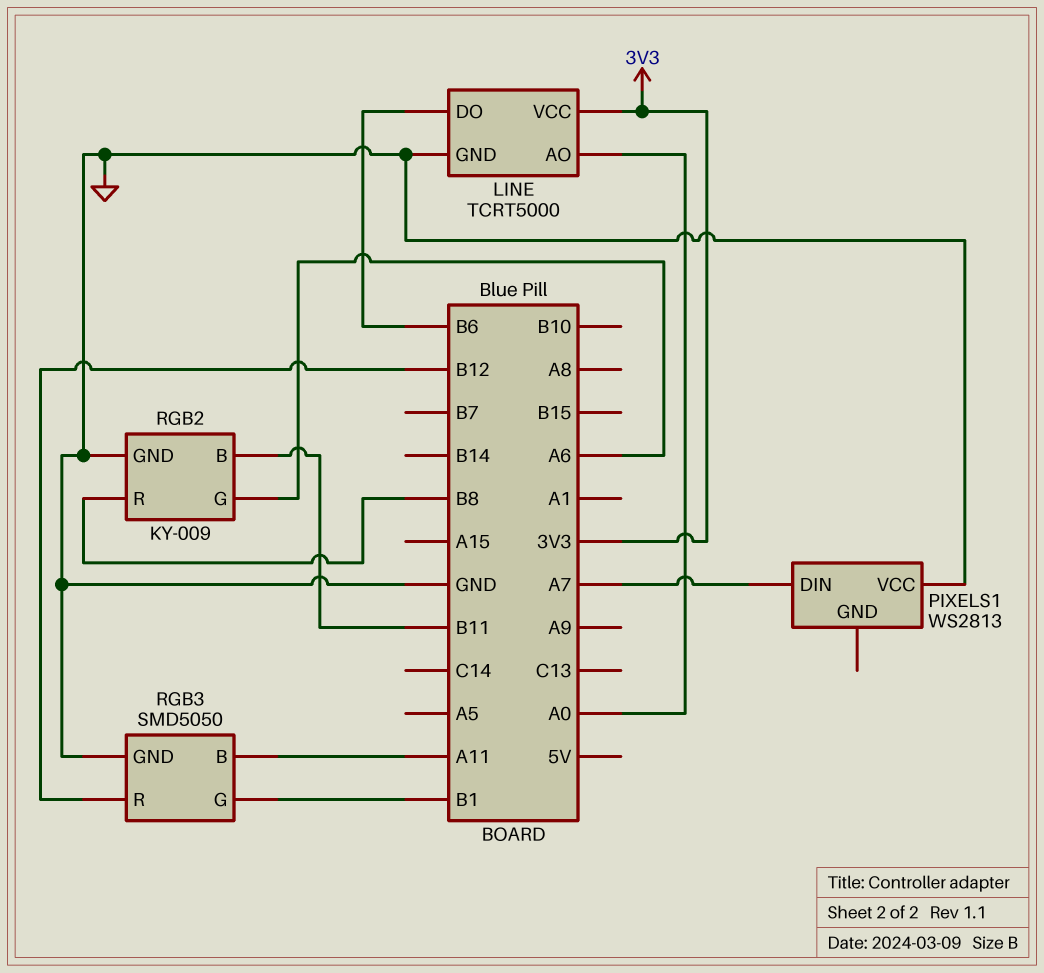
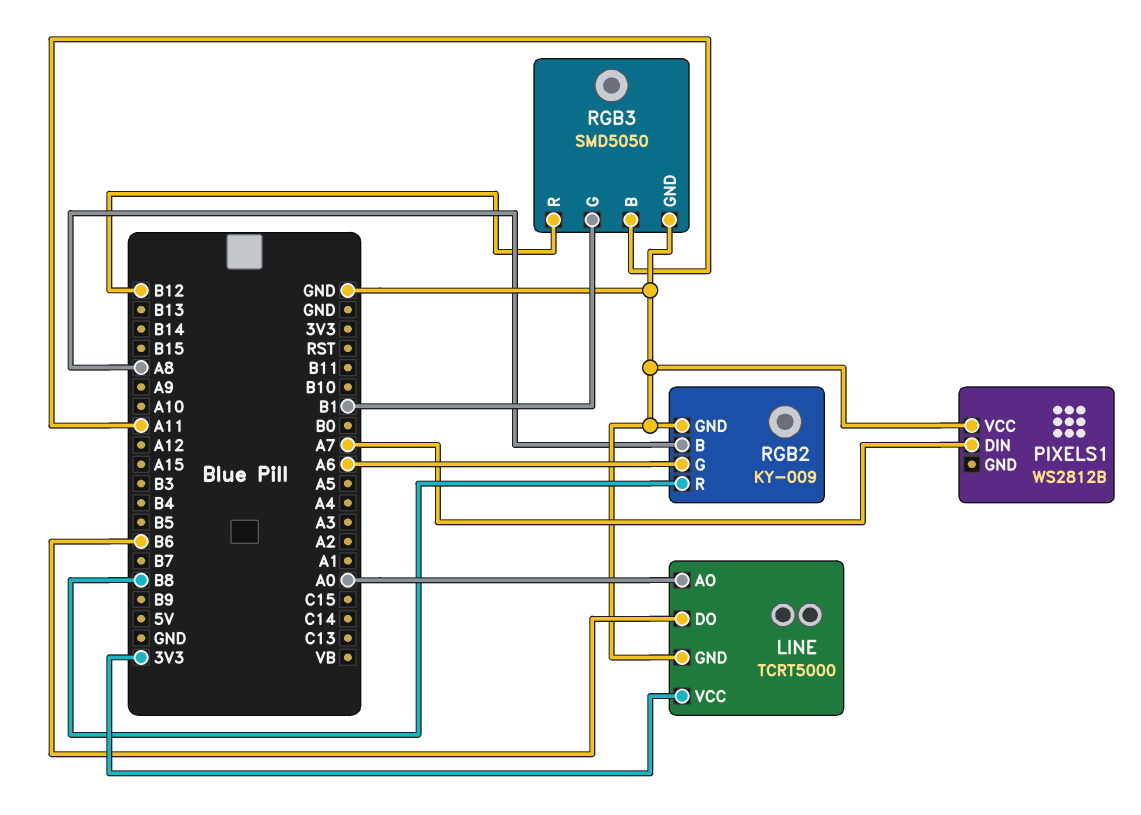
PIXELS1: WS2813 -> WS2812B
RGB2 pin B: B11 -> A8

